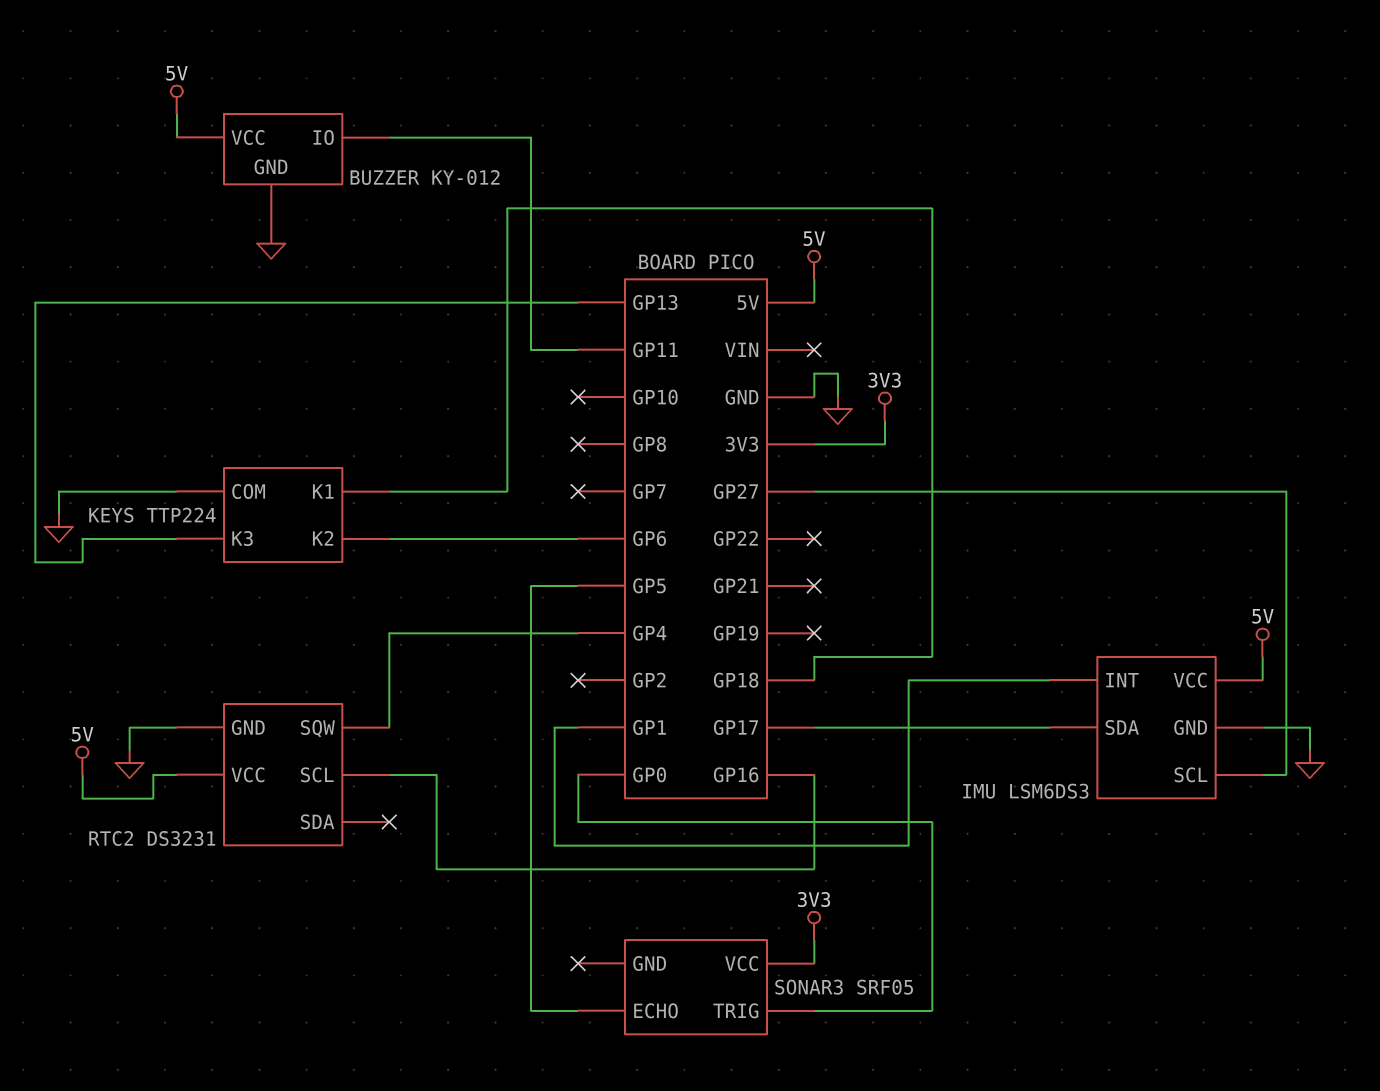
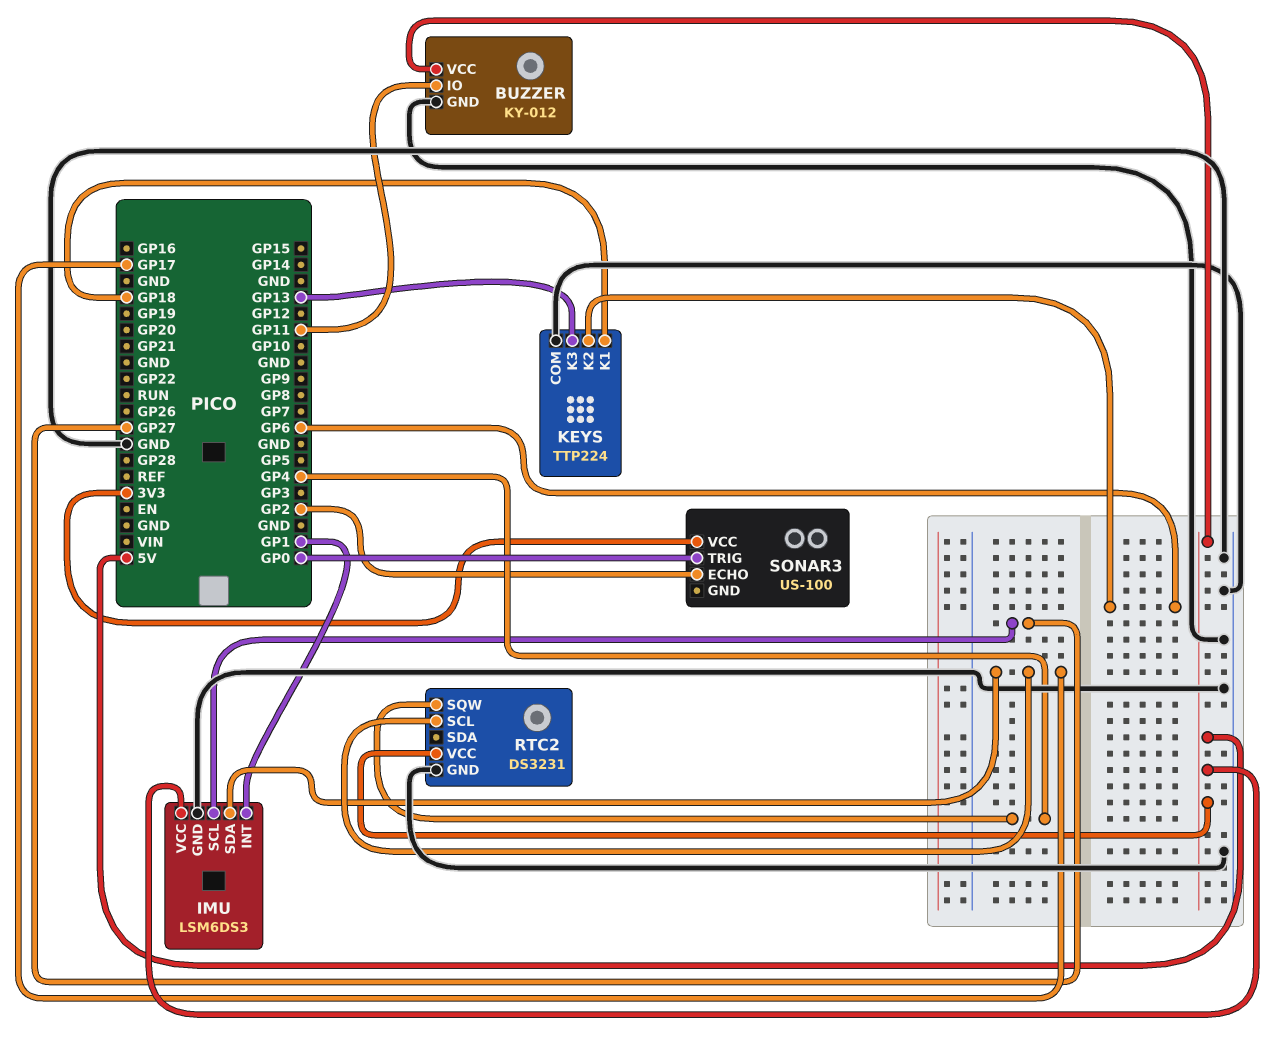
RTC2 pin SCL: GP16 -> GP17
SONAR3: SRF05 -> US-100
SONAR3 pin ECHO: GP5 -> GP2

